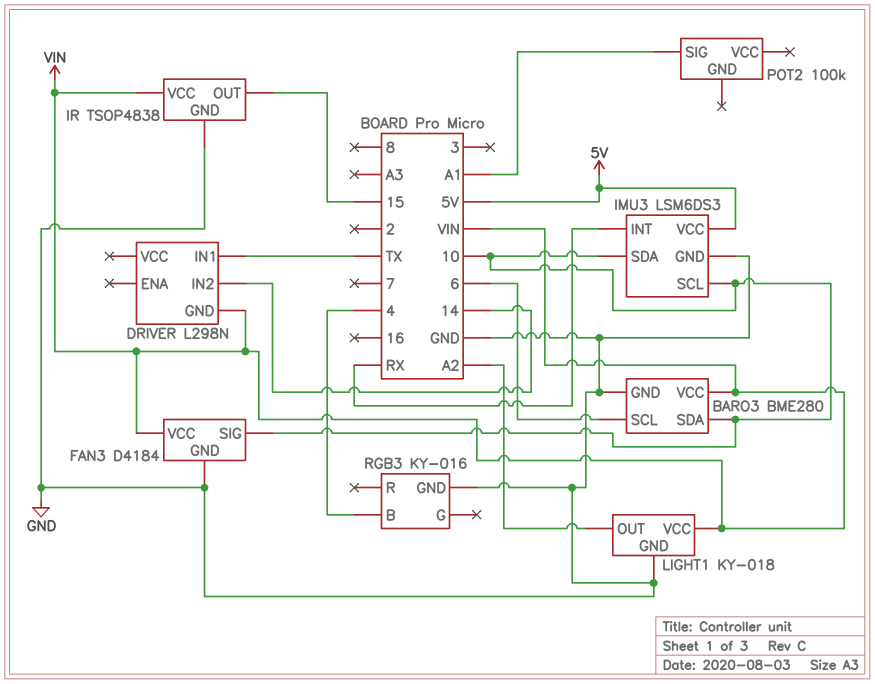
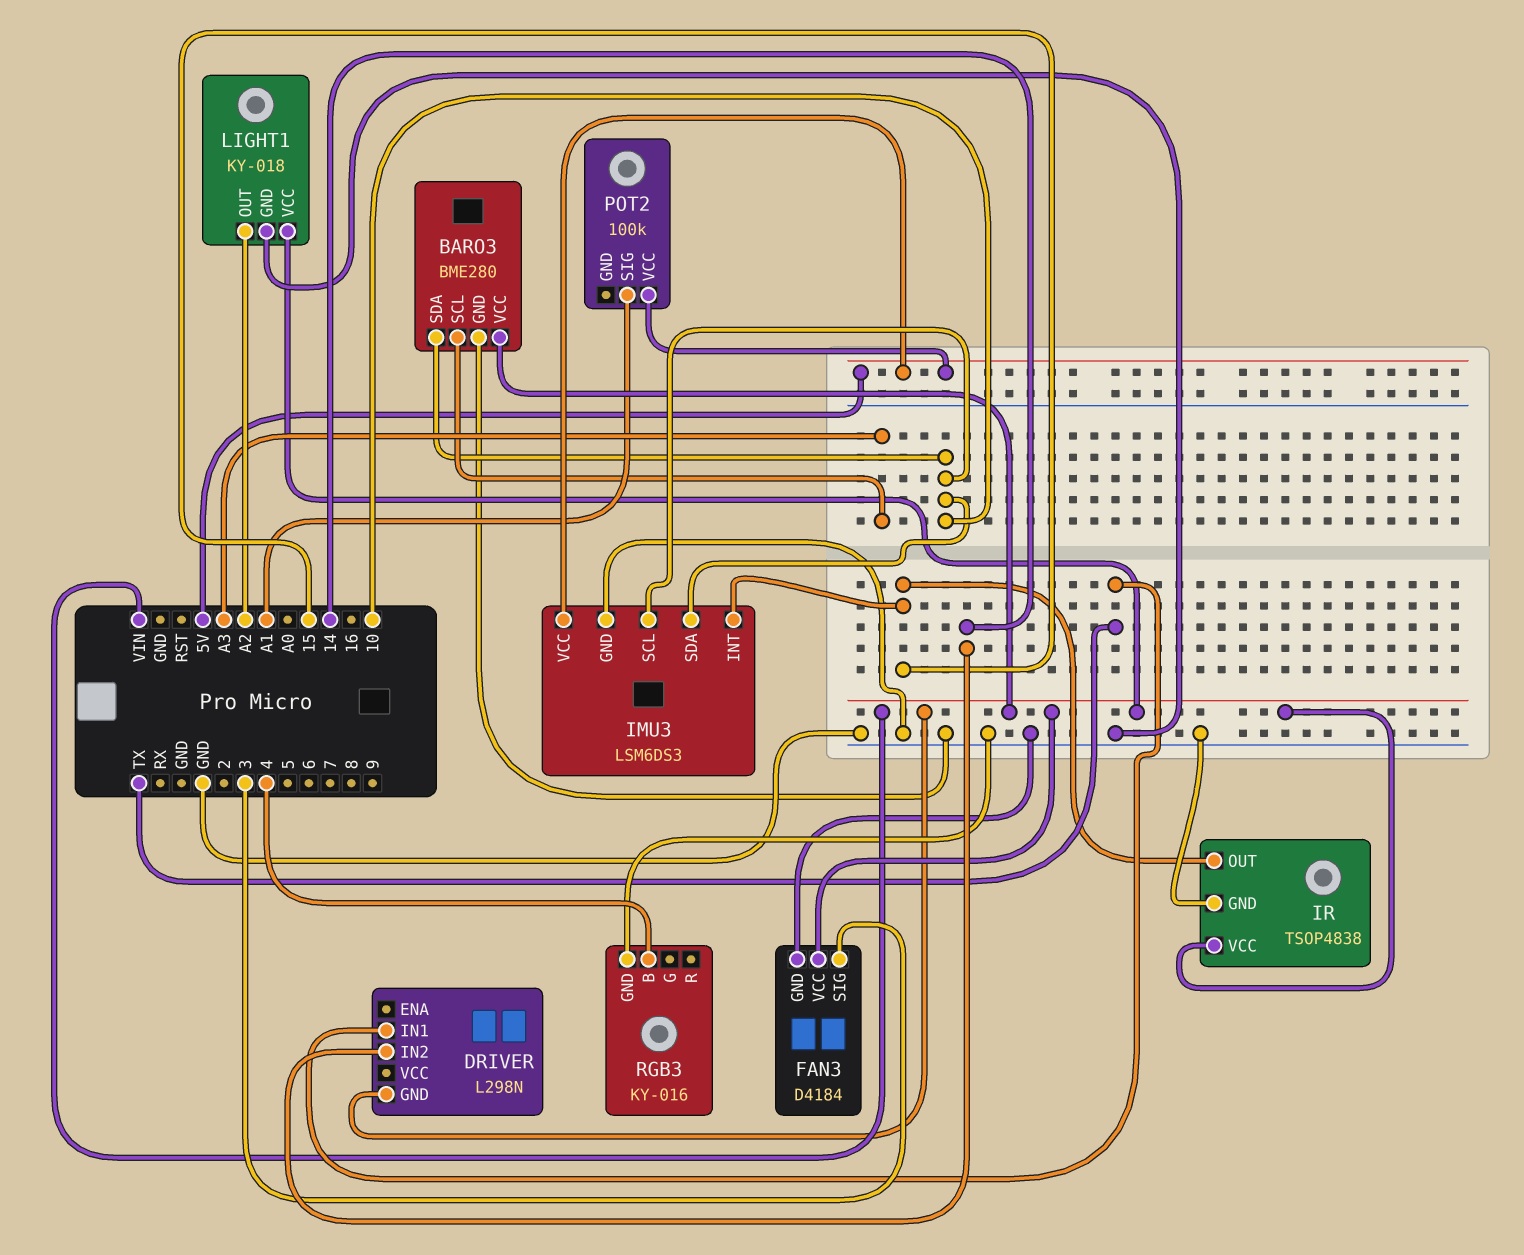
BARO3 pin SCL: 6 -> A3
FAN3 pin SIG: 10 -> 3
IMU3 pin INT: RX -> 15
POT2 pin VCC: none -> 5V

